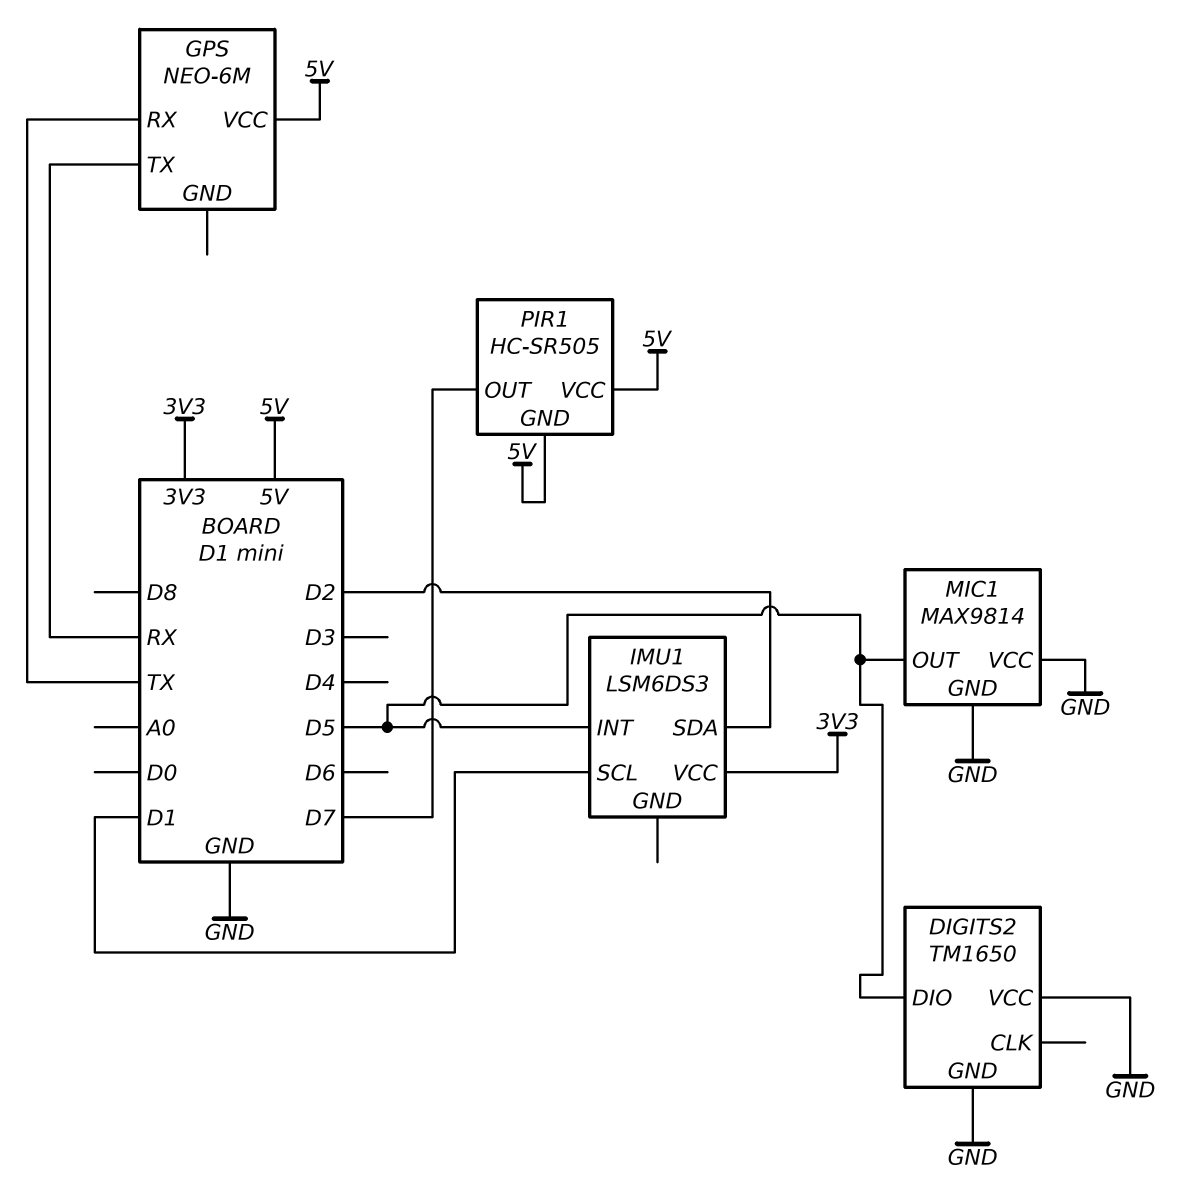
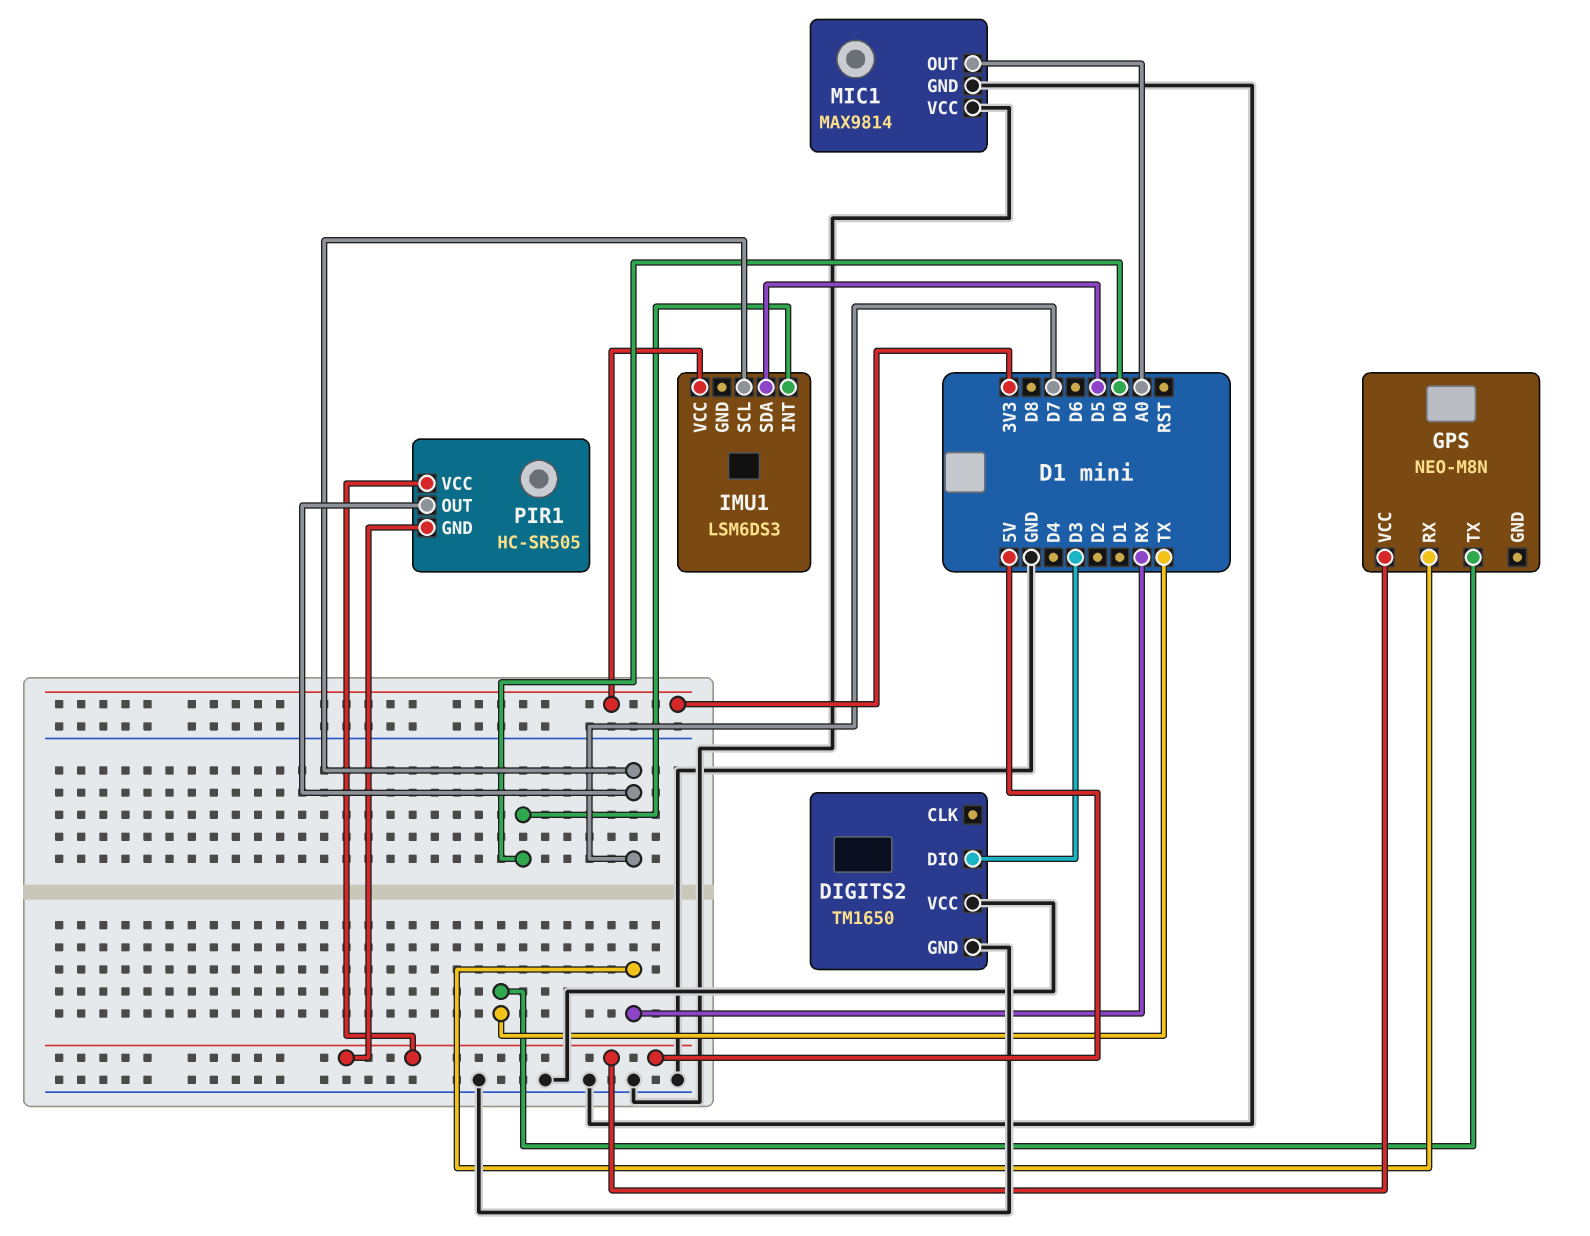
DIGITS2 pin DIO: D5 -> D3
GPS: NEO-6M -> NEO-M8N
GPS pin RX: TX -> RX
GPS pin TX: RX -> TX
IMU1 pin INT: D5 -> D0
IMU1 pin SCL: D1 -> D7
IMU1 pin SDA: D2 -> D5
MIC1 pin OUT: D5 -> A0

